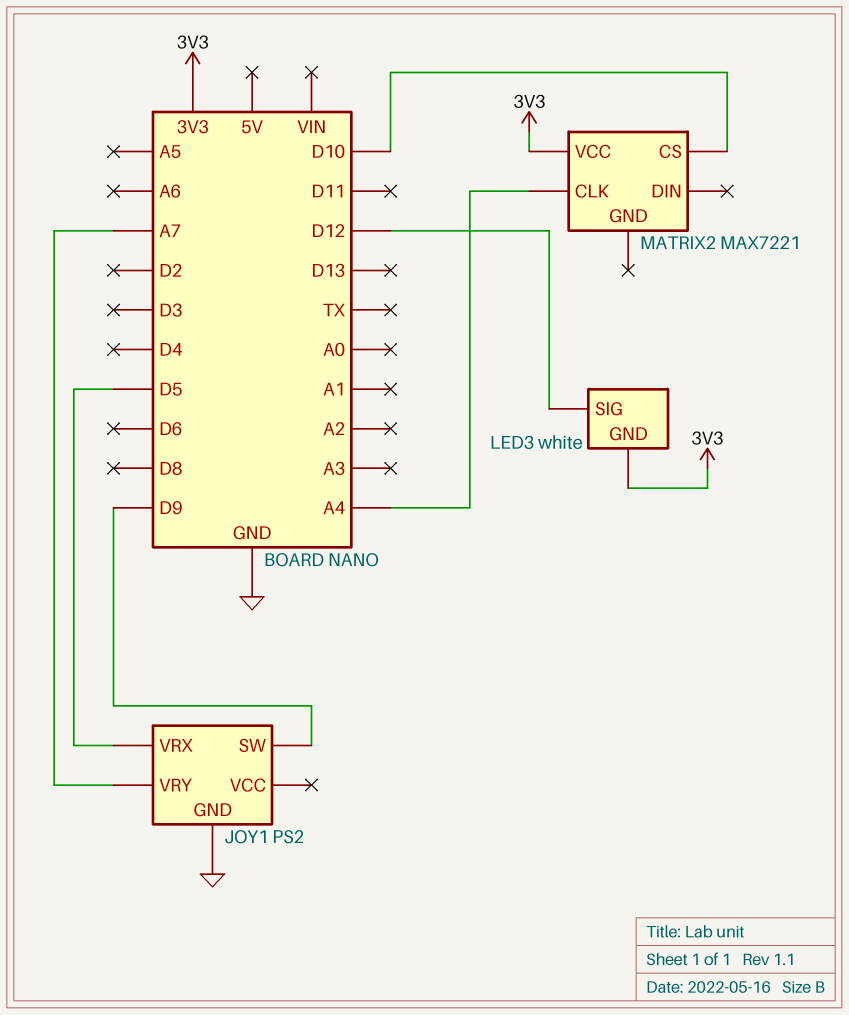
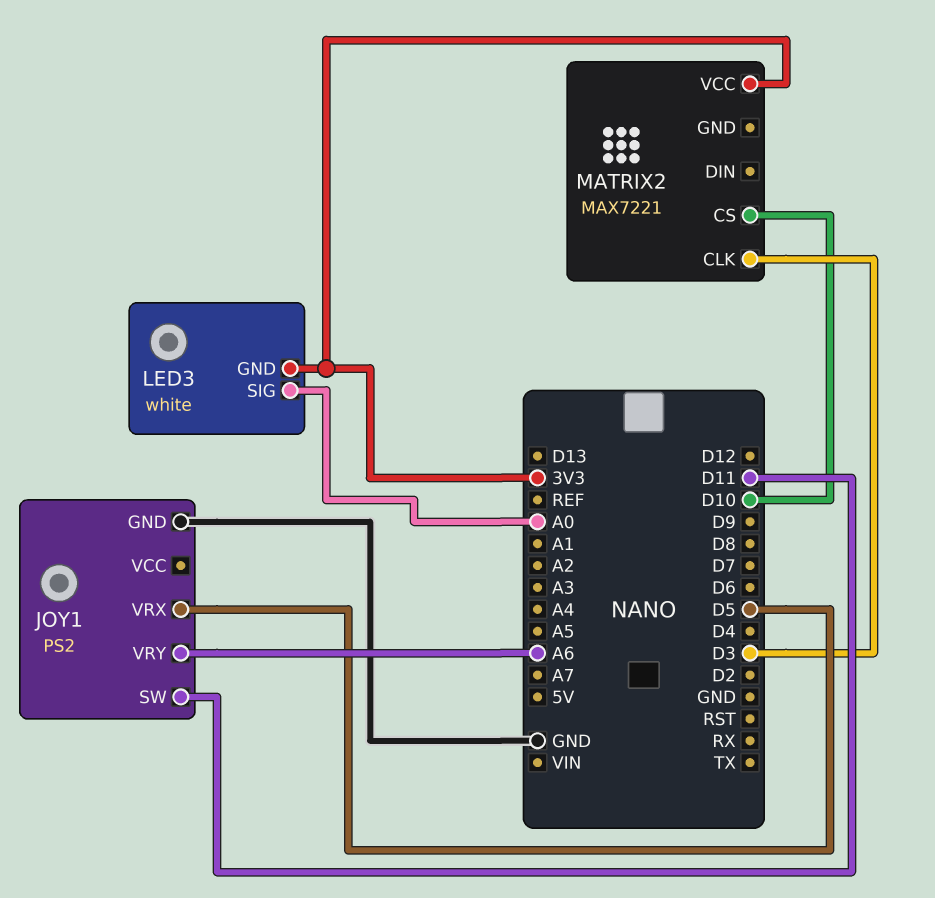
JOY1 pin SW: D9 -> D11
JOY1 pin VRY: A7 -> A6
LED3 pin SIG: D12 -> A0
MATRIX2 pin CLK: A4 -> D3

